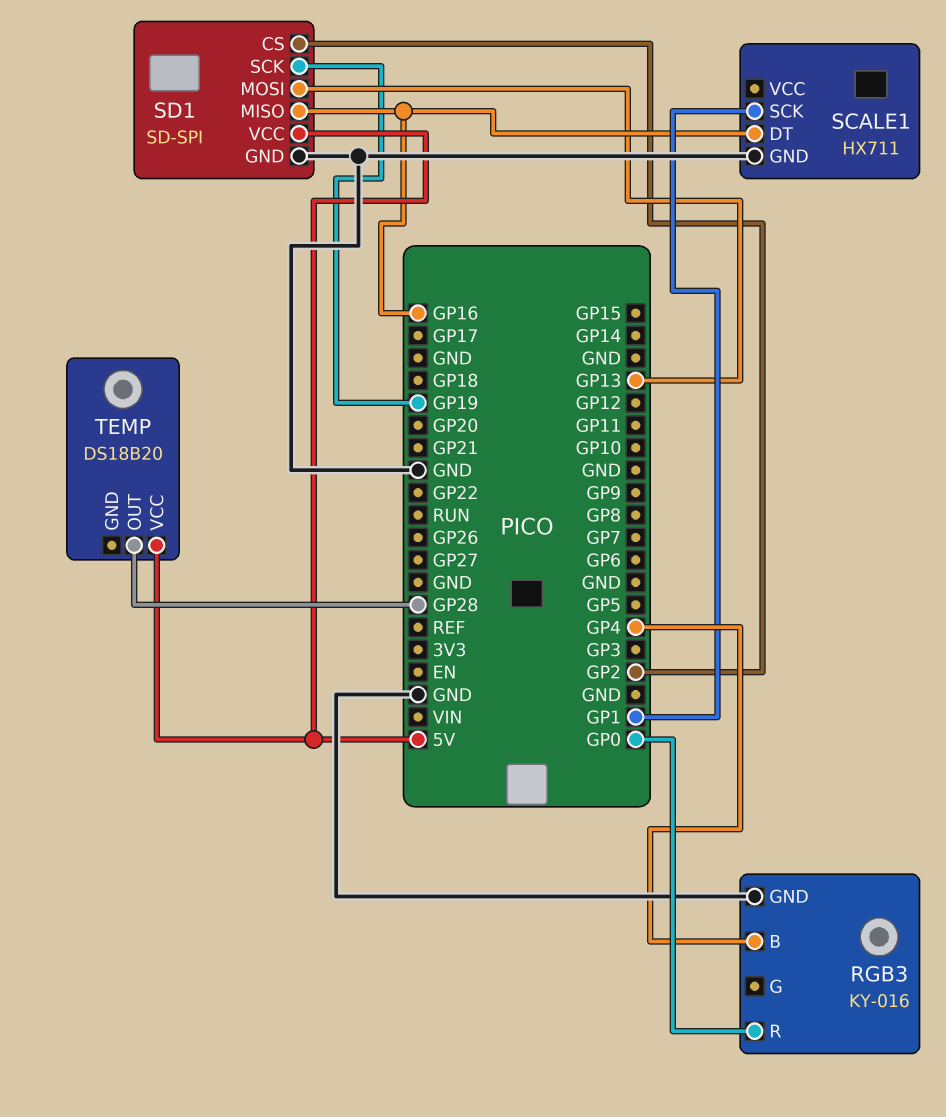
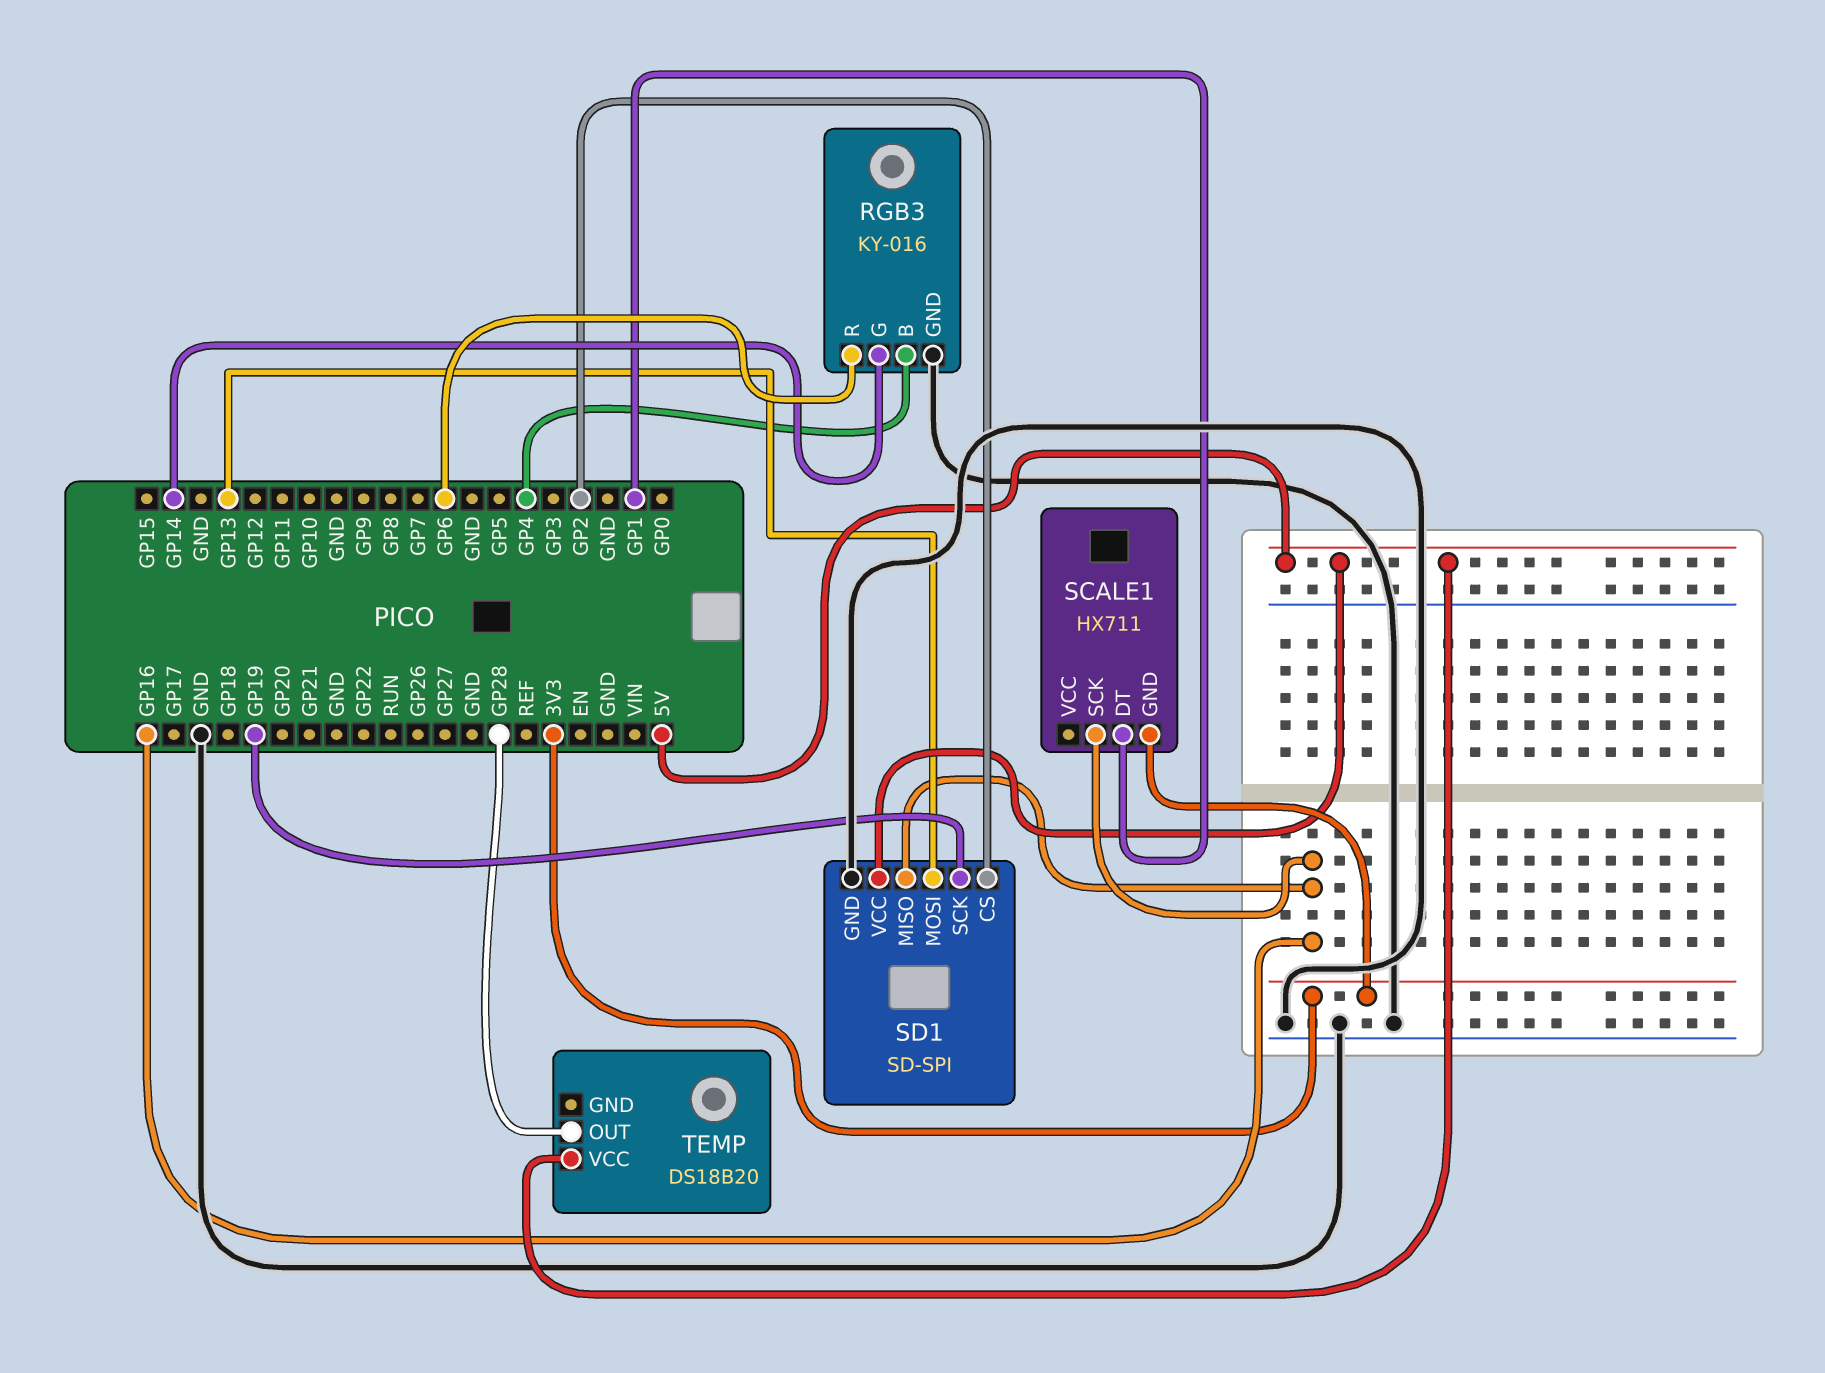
RGB3 pin G: none -> GP14
RGB3 pin R: GP0 -> GP6
SCALE1 pin DT: GP16 -> GP1
SCALE1 pin GND: GND -> 3V3
SCALE1 pin SCK: GP1 -> GP16

